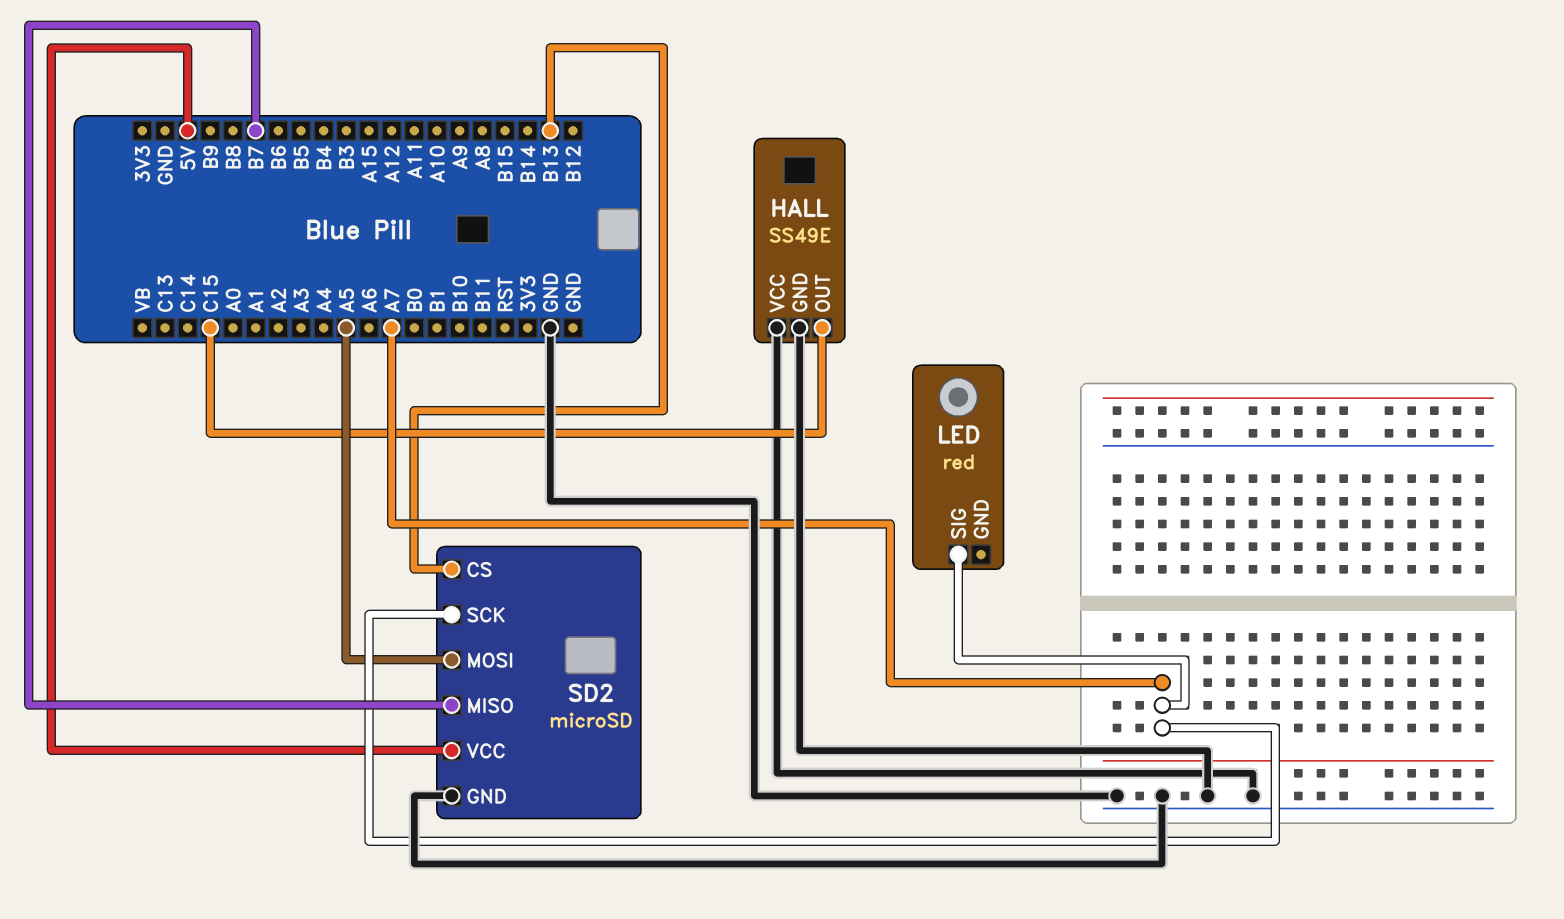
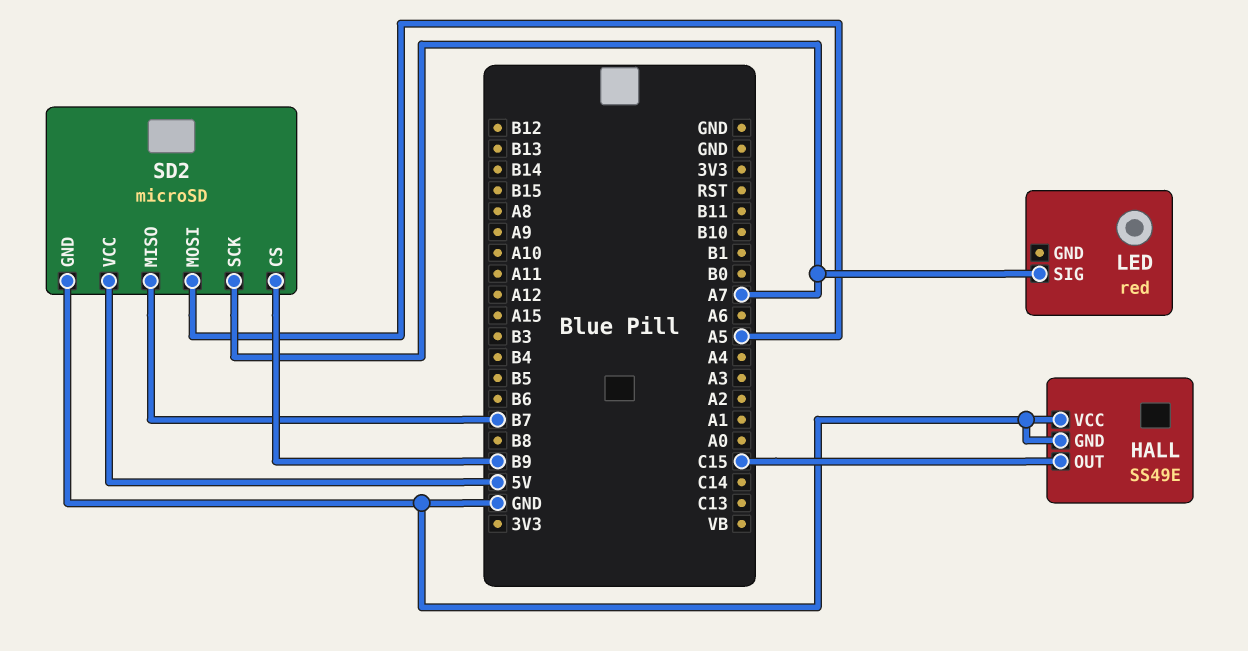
SD2 pin CS: B13 -> B9

